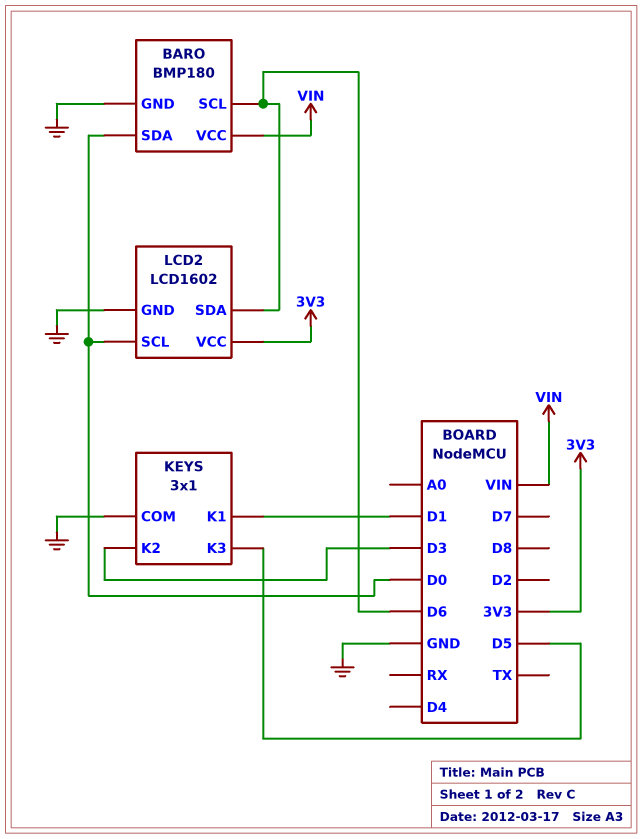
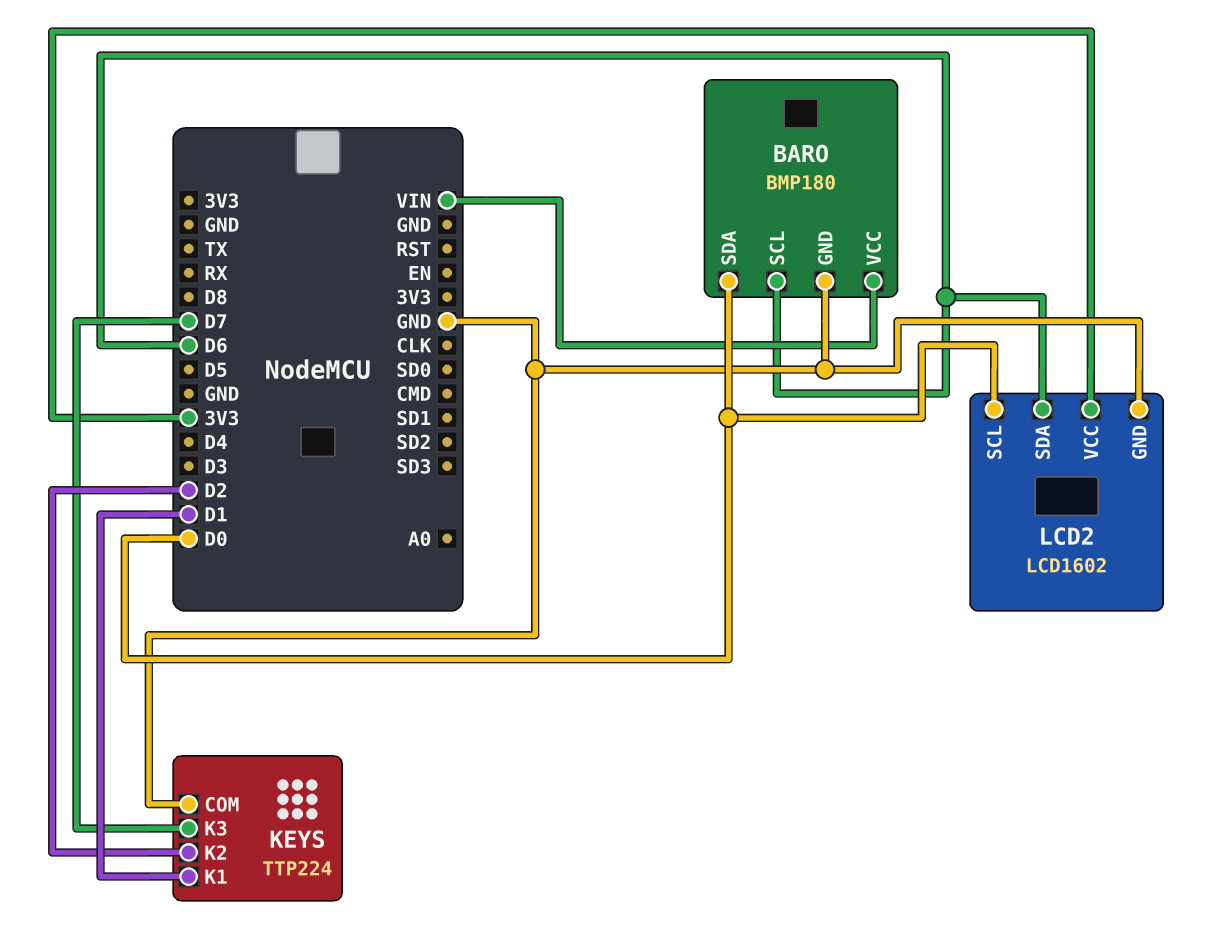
KEYS: 3x1 -> TTP224
KEYS pin K2: D3 -> D2
KEYS pin K3: D5 -> D7

